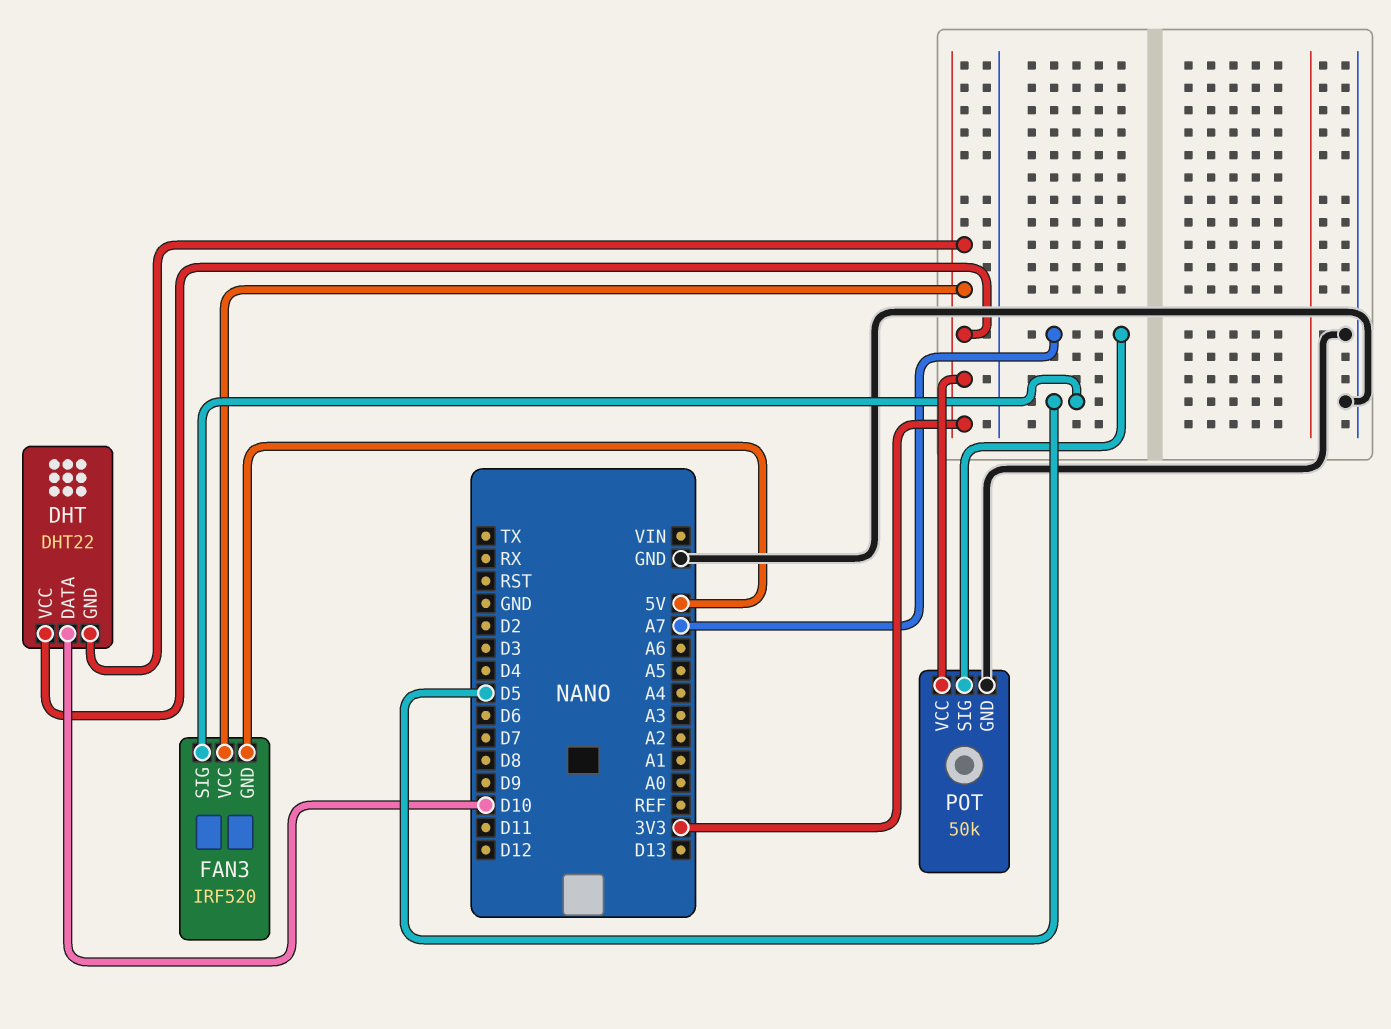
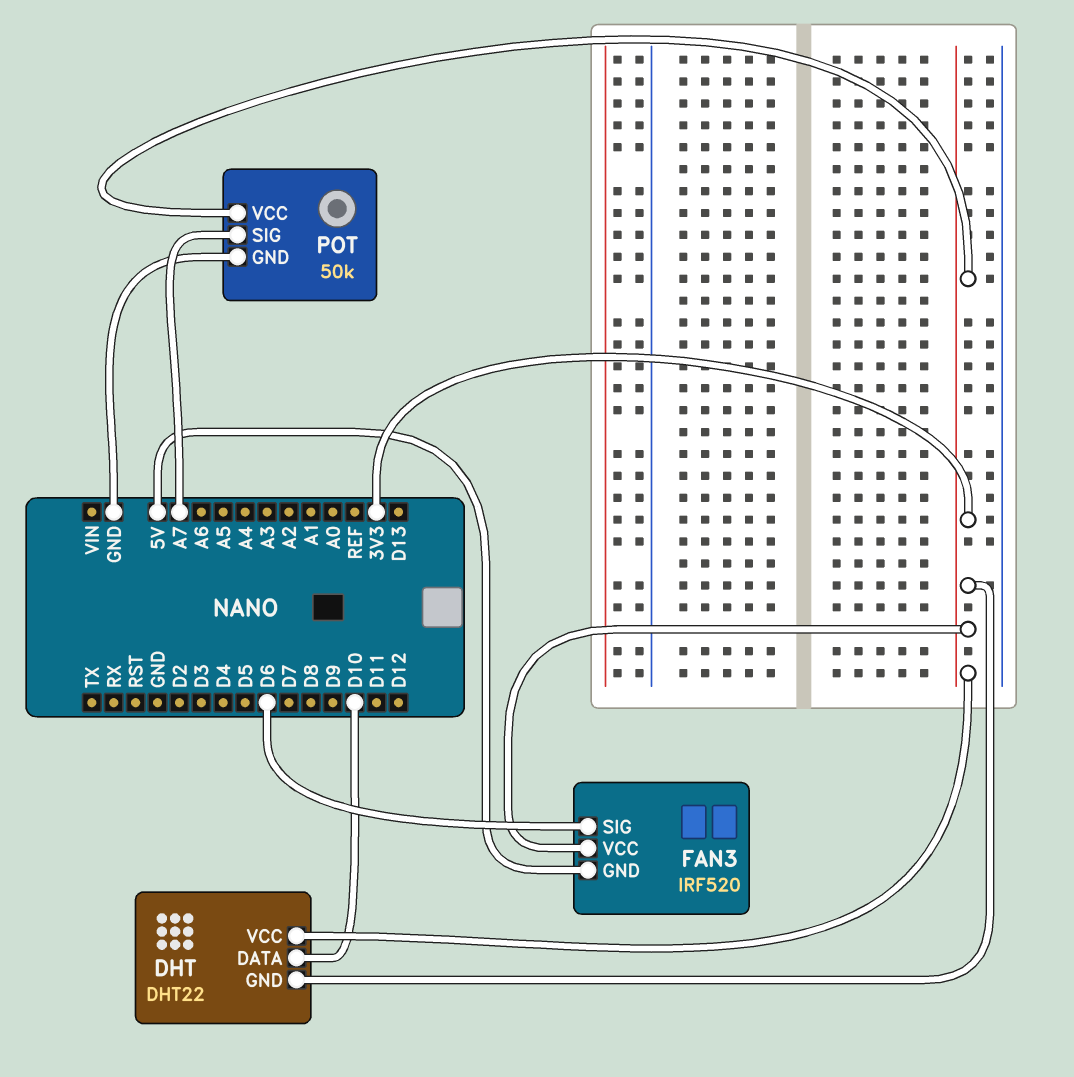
FAN3 pin SIG: D5 -> D6

